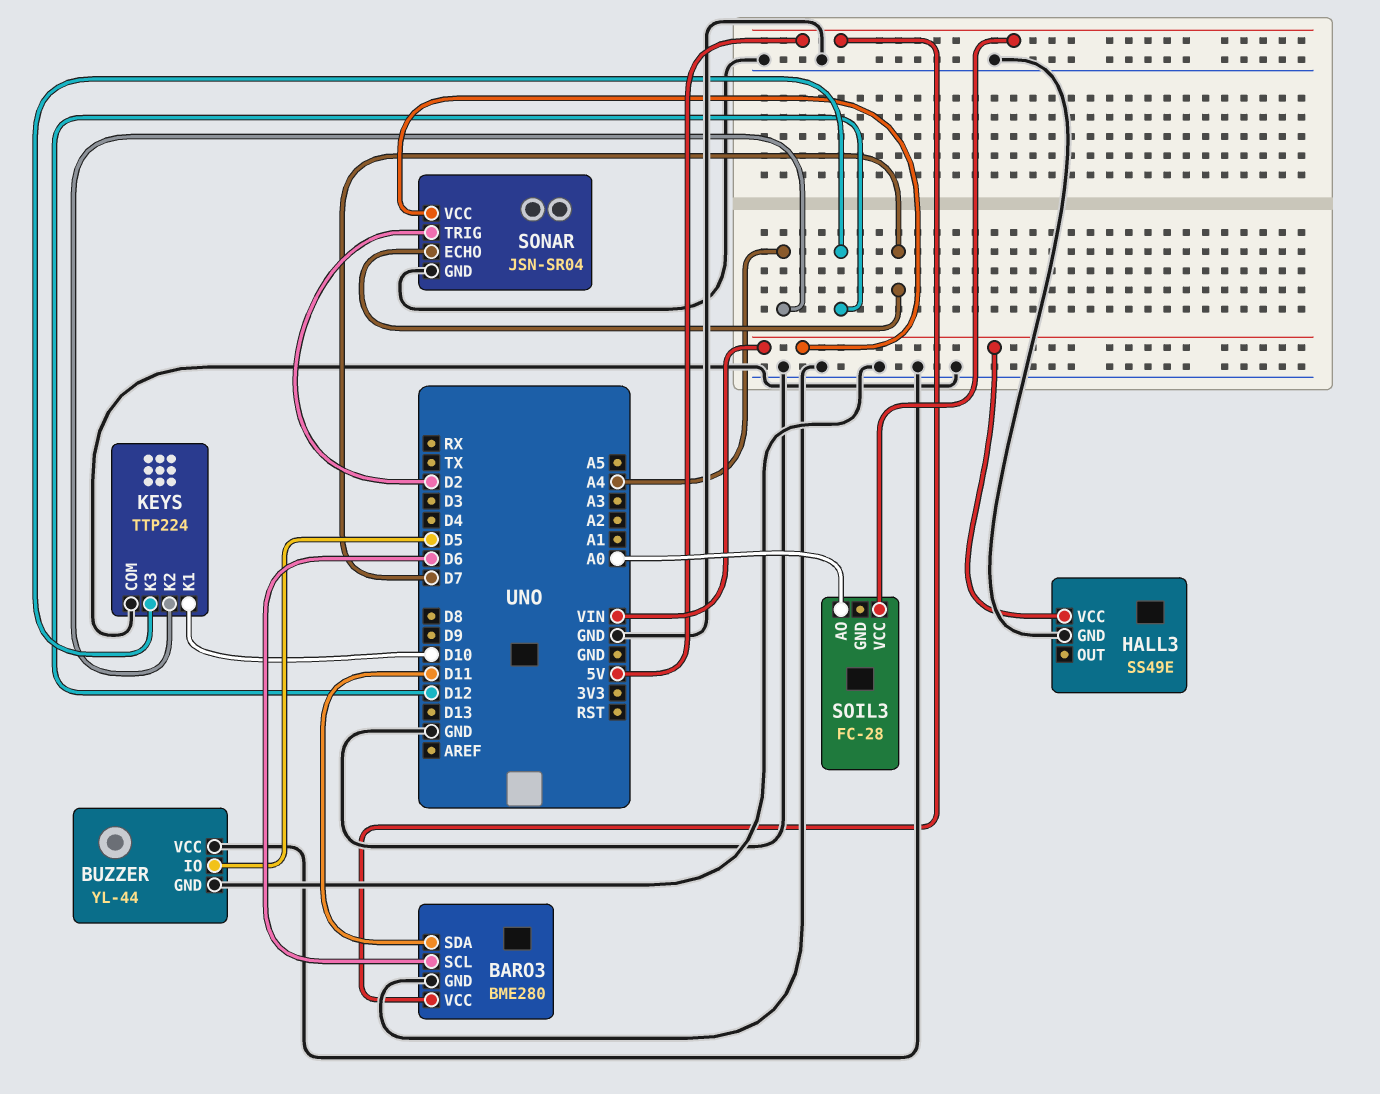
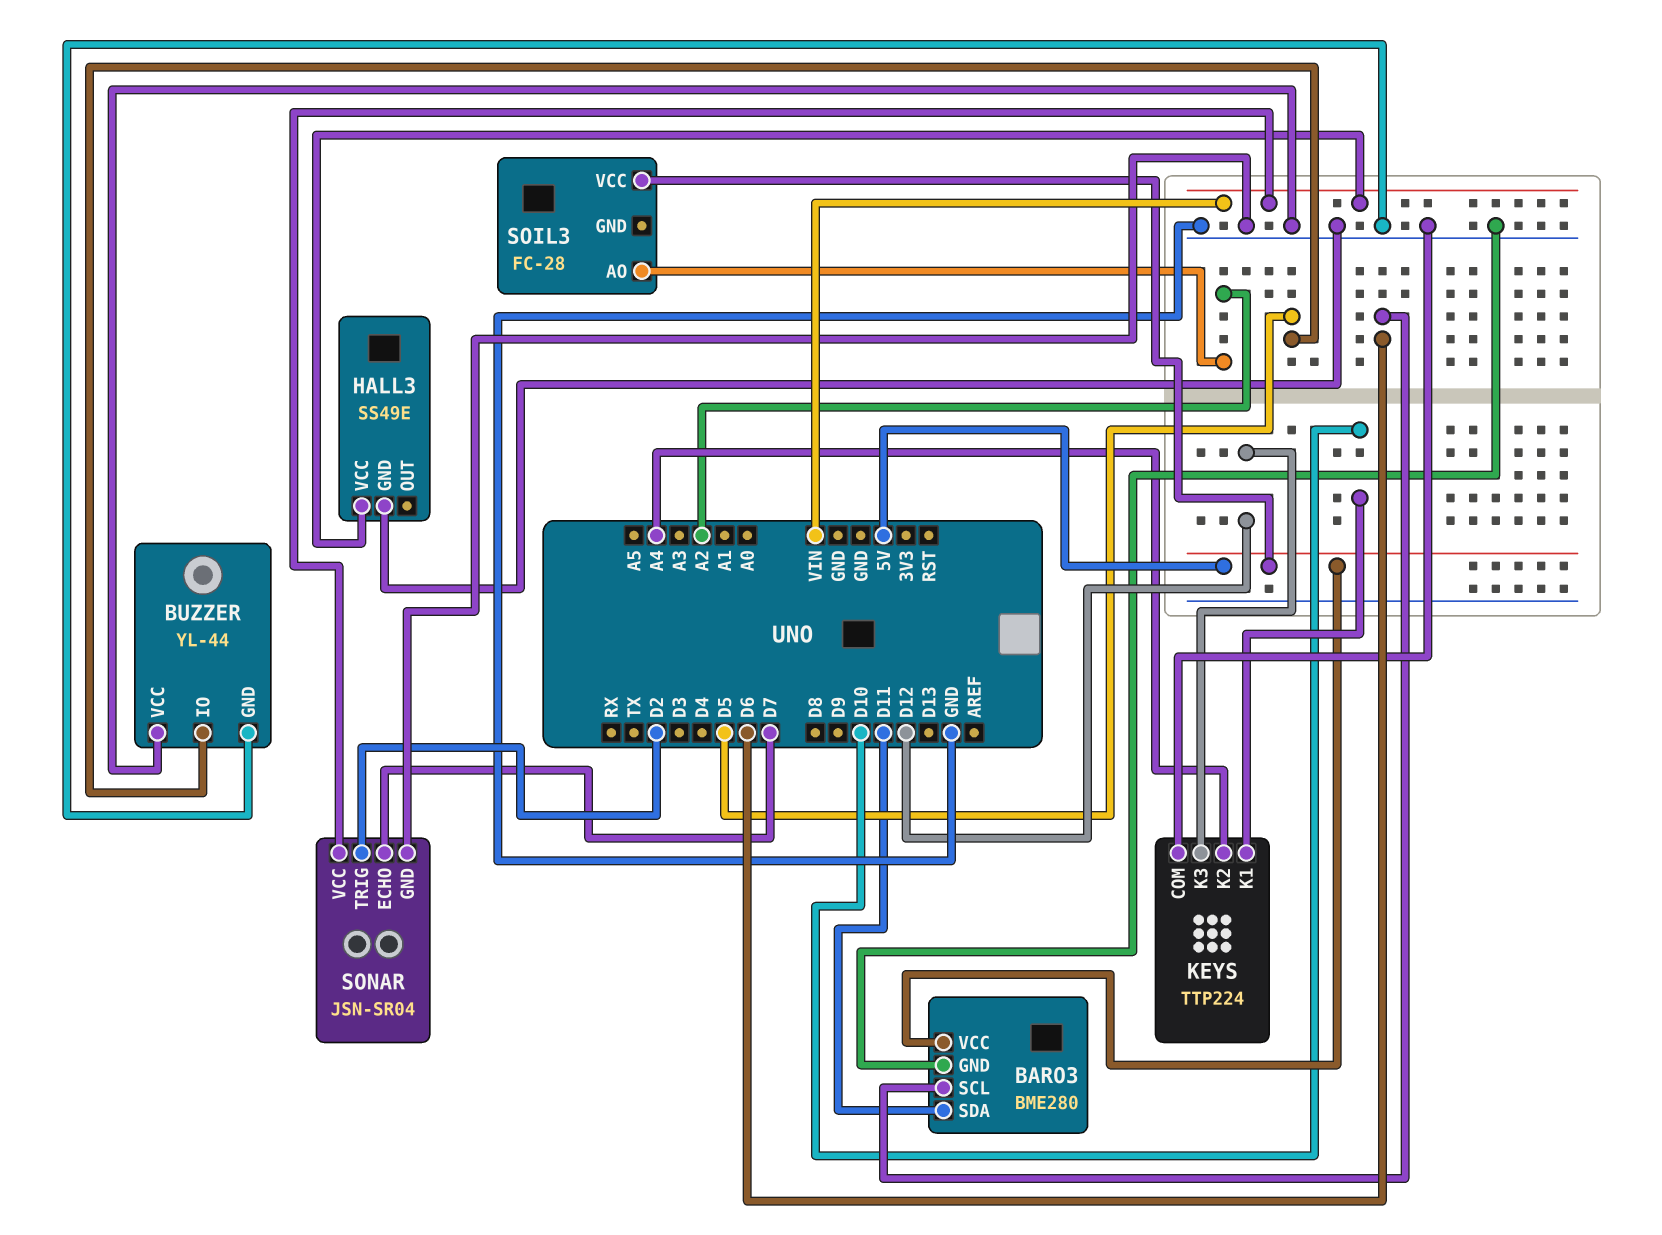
SOIL3 pin AO: A0 -> A2

